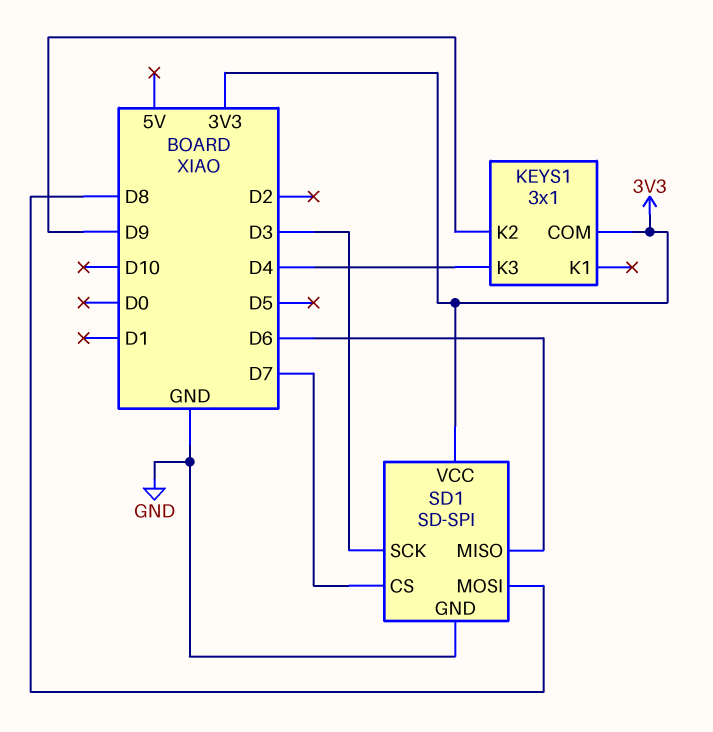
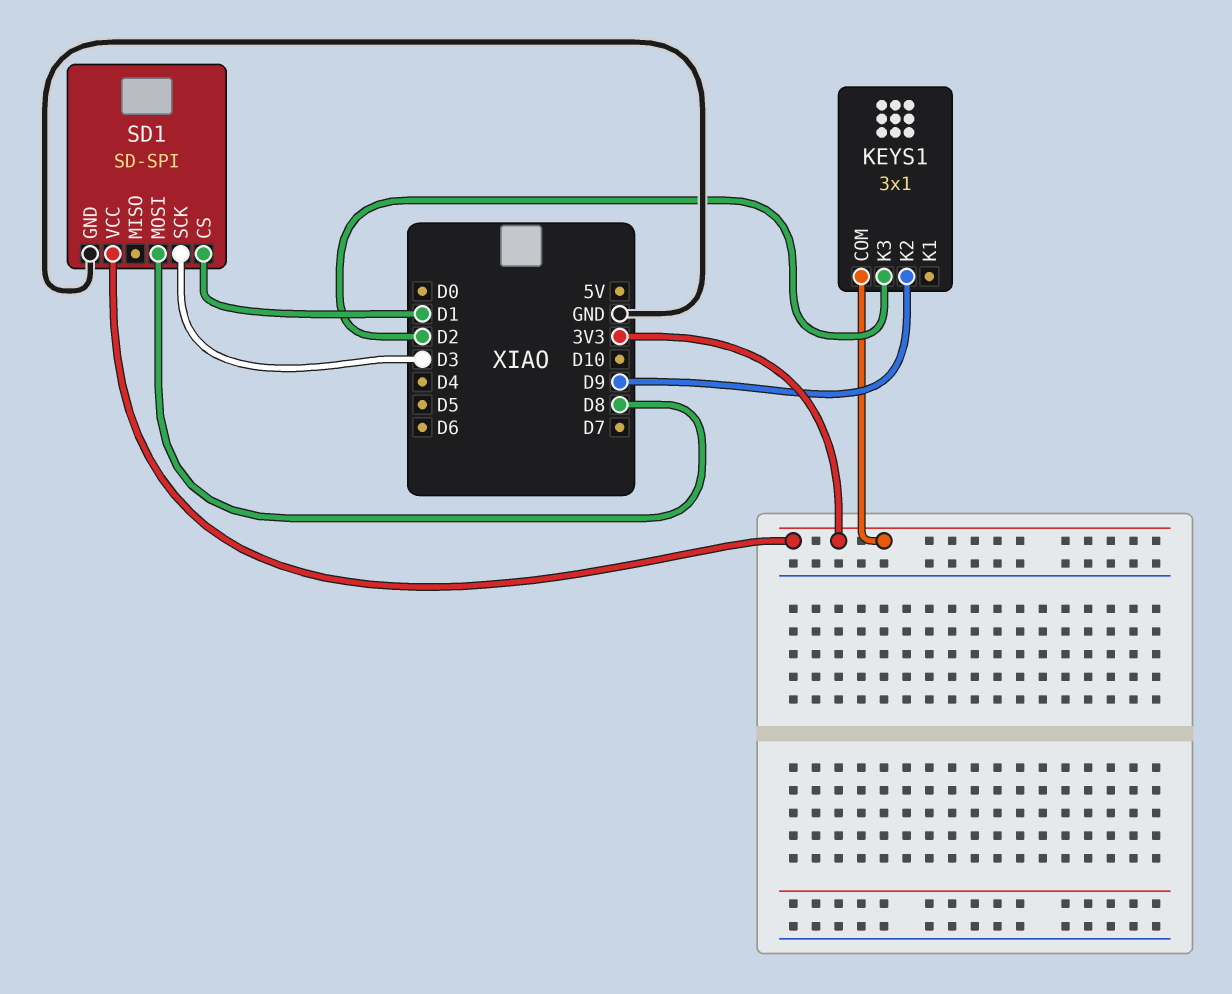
KEYS1 pin K3: D4 -> D2
SD1 pin CS: D7 -> D1
SD1 pin MISO: D6 -> none

